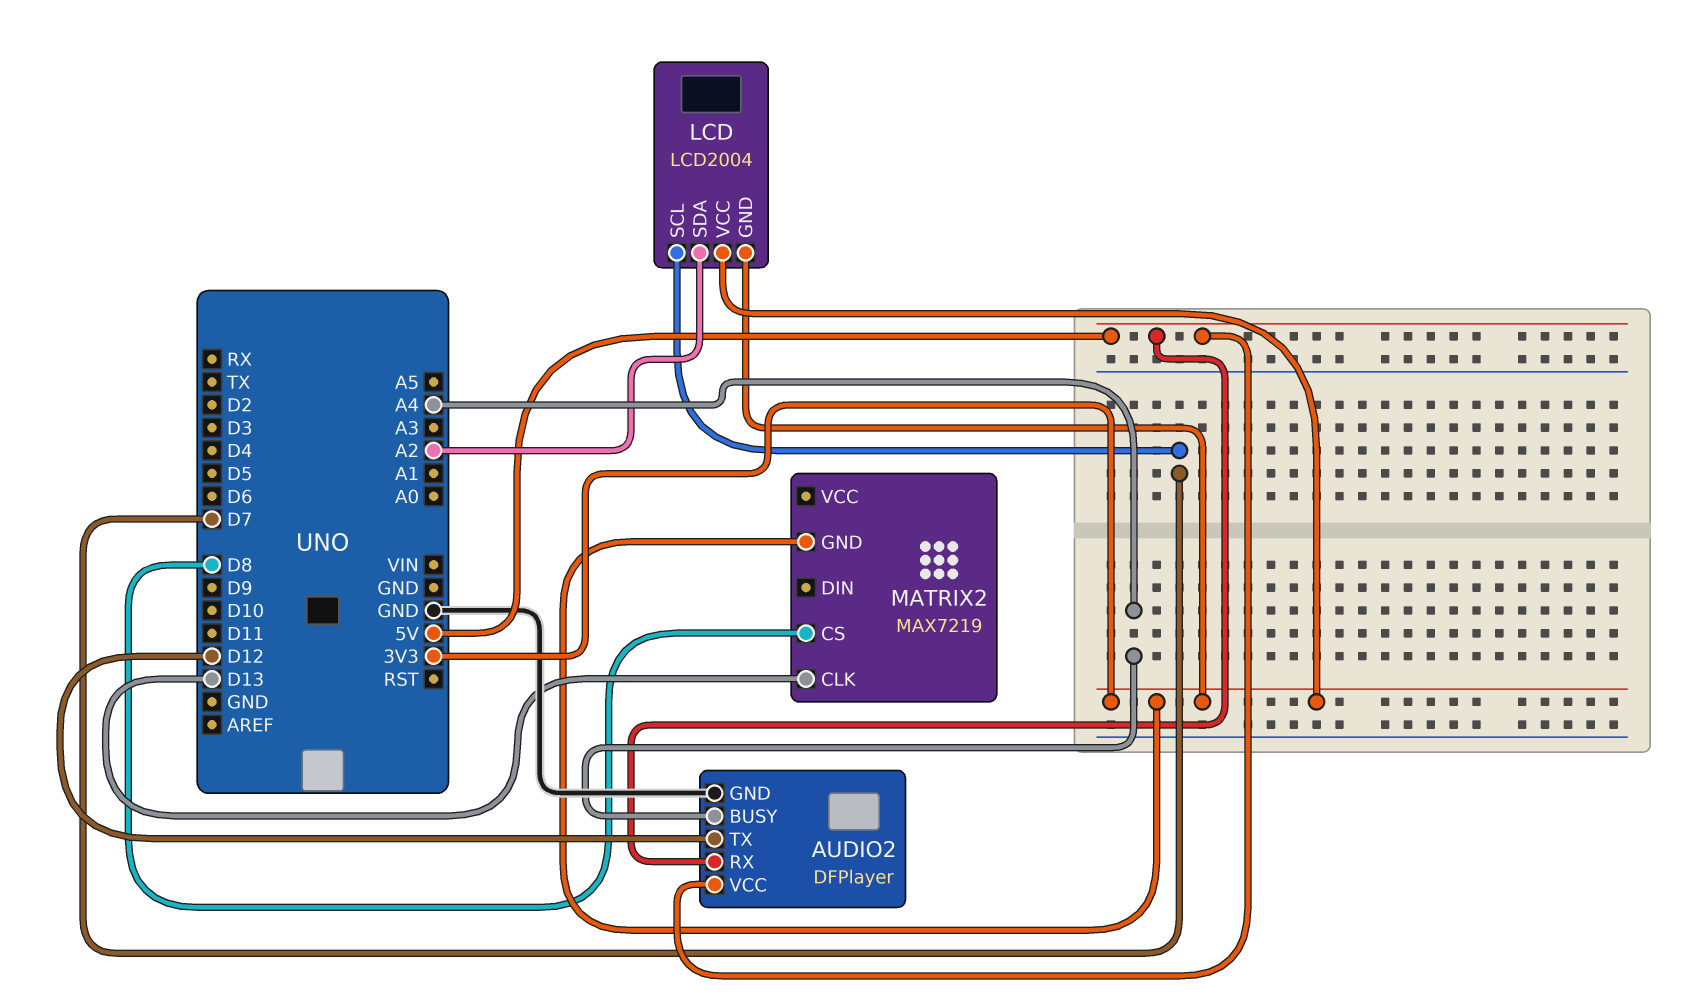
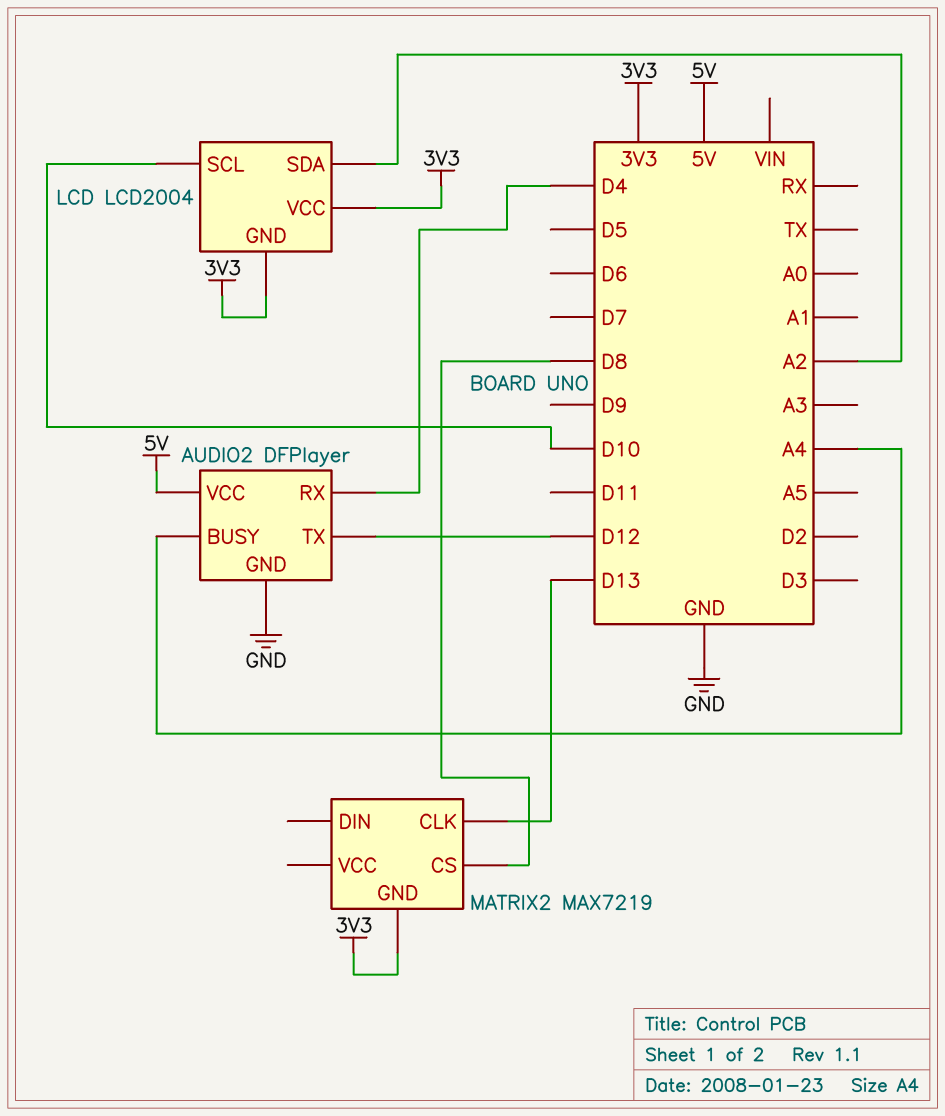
AUDIO2 pin RX: 5V -> D4
LCD pin SCL: D7 -> D10

